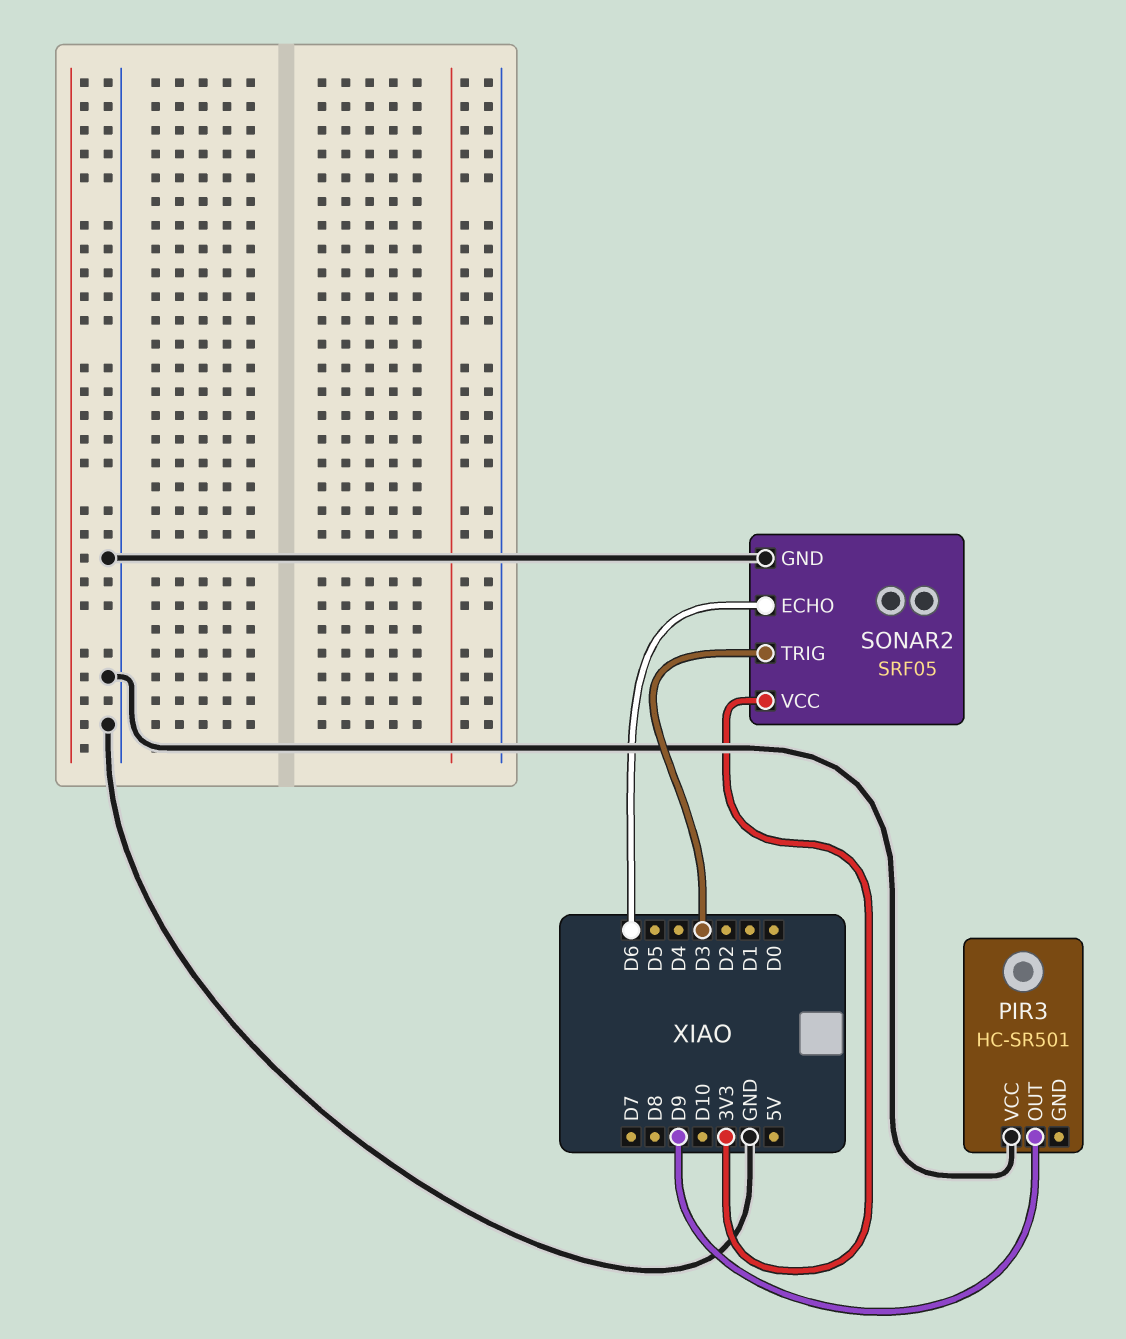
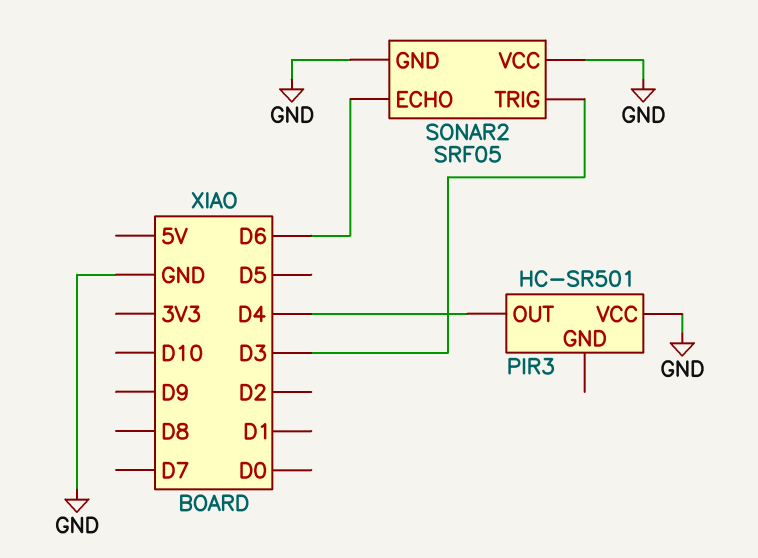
PIR3 pin OUT: D9 -> D4
SONAR2 pin VCC: 3V3 -> GND

